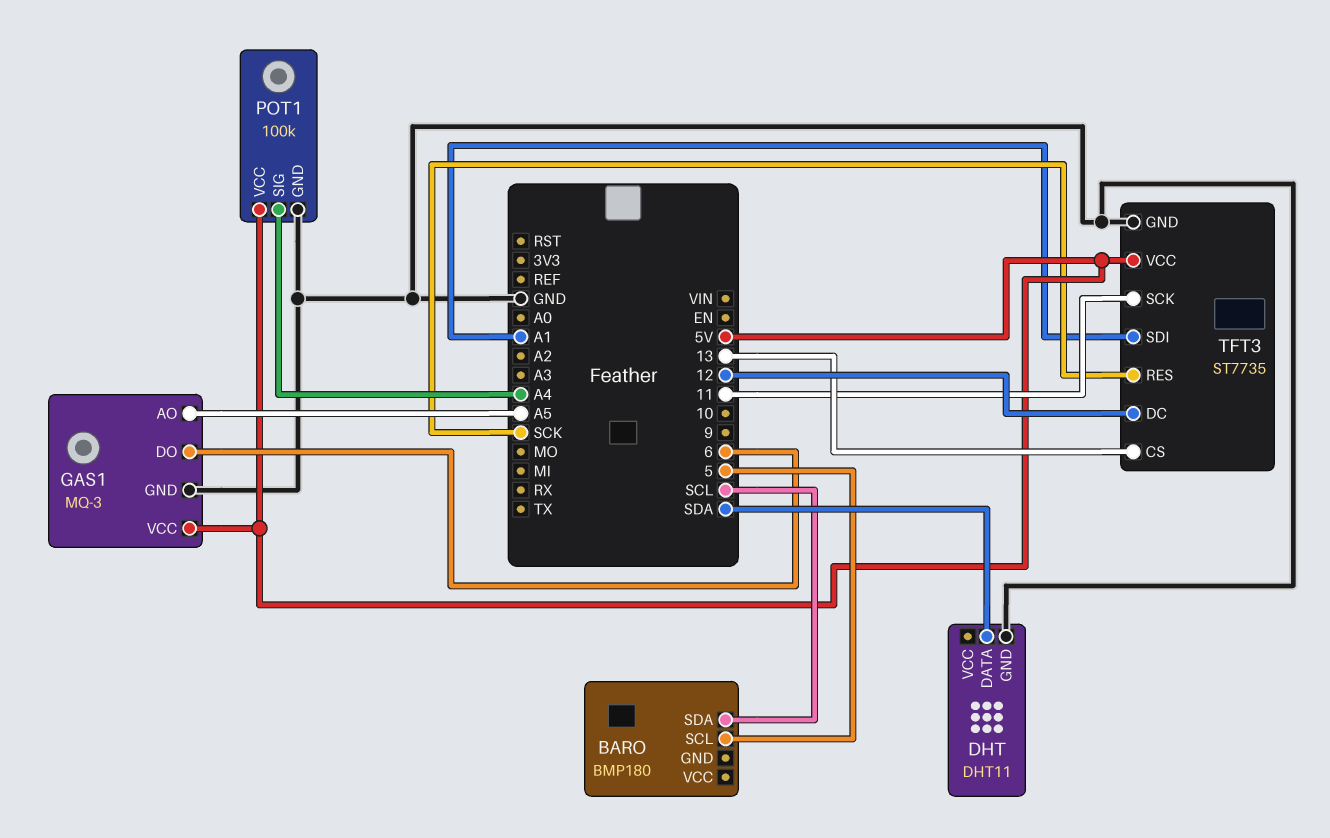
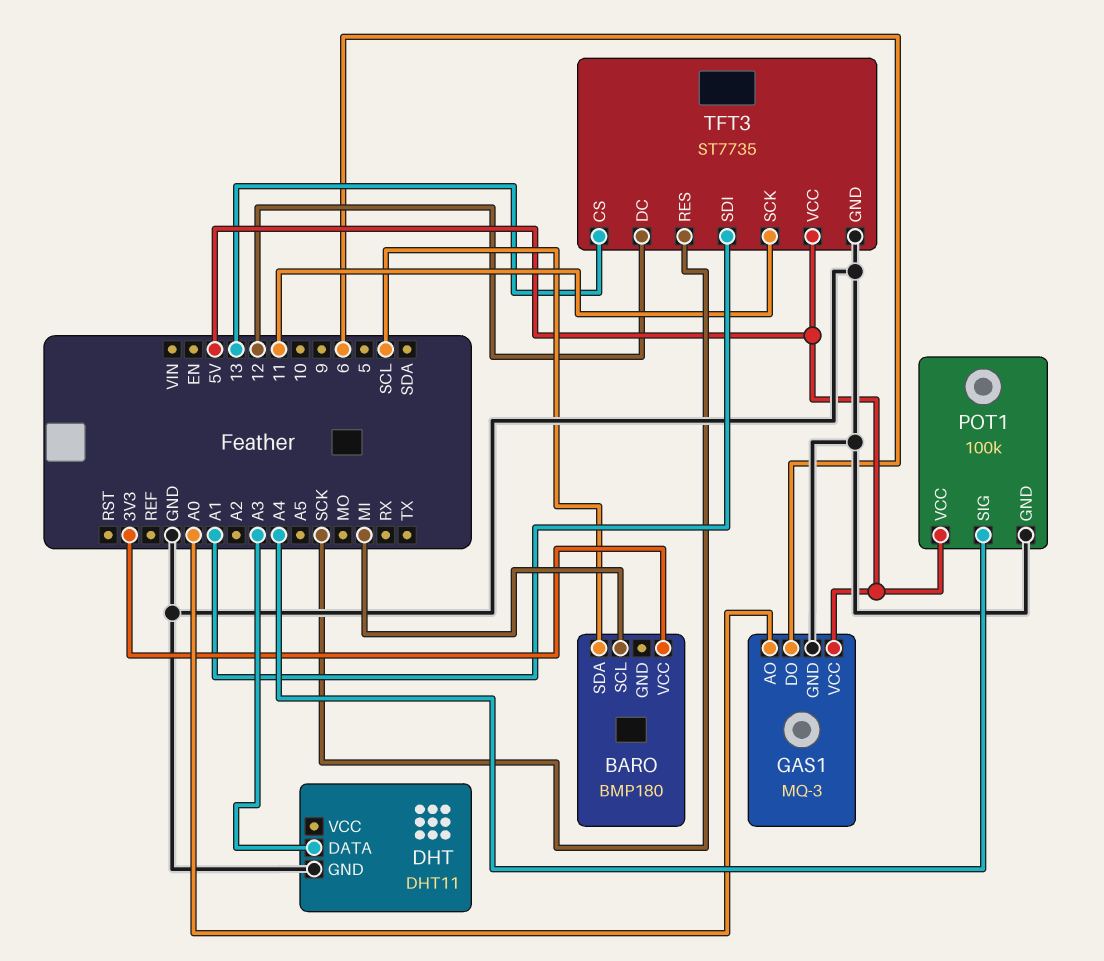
BARO pin SCL: 5 -> MI
BARO pin VCC: none -> 3V3
DHT pin DATA: SDA -> A3
GAS1 pin AO: A5 -> A0

